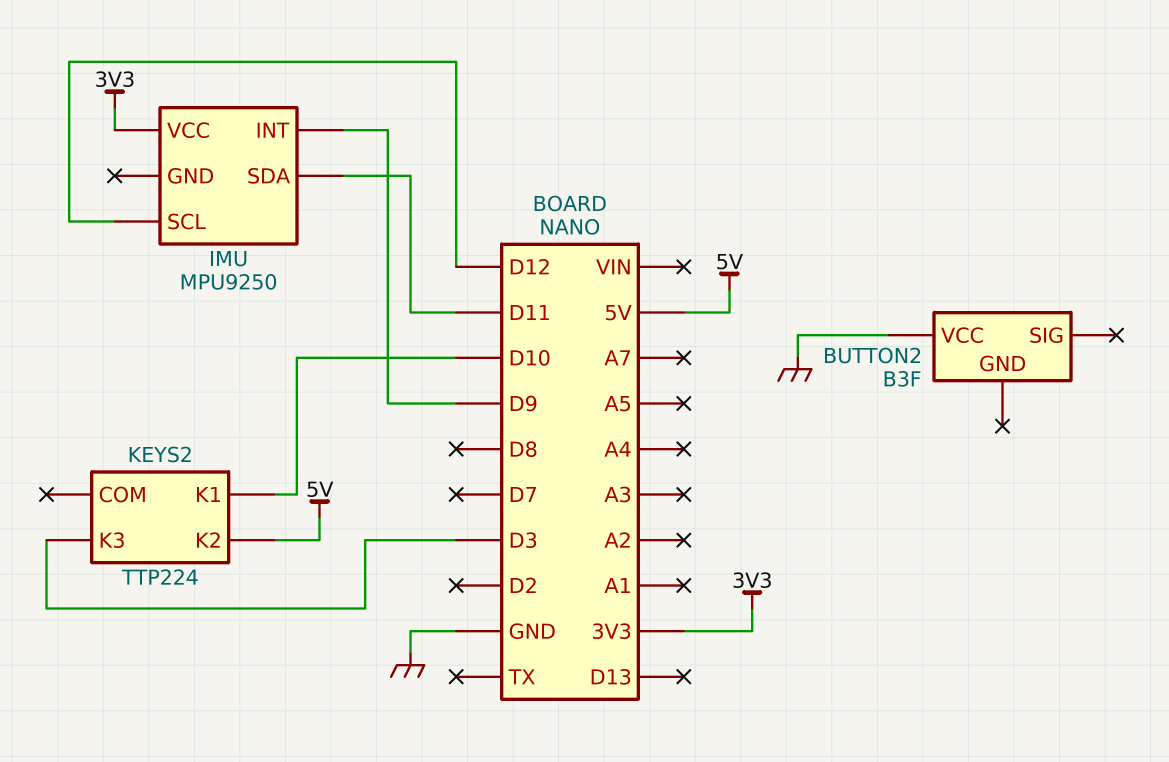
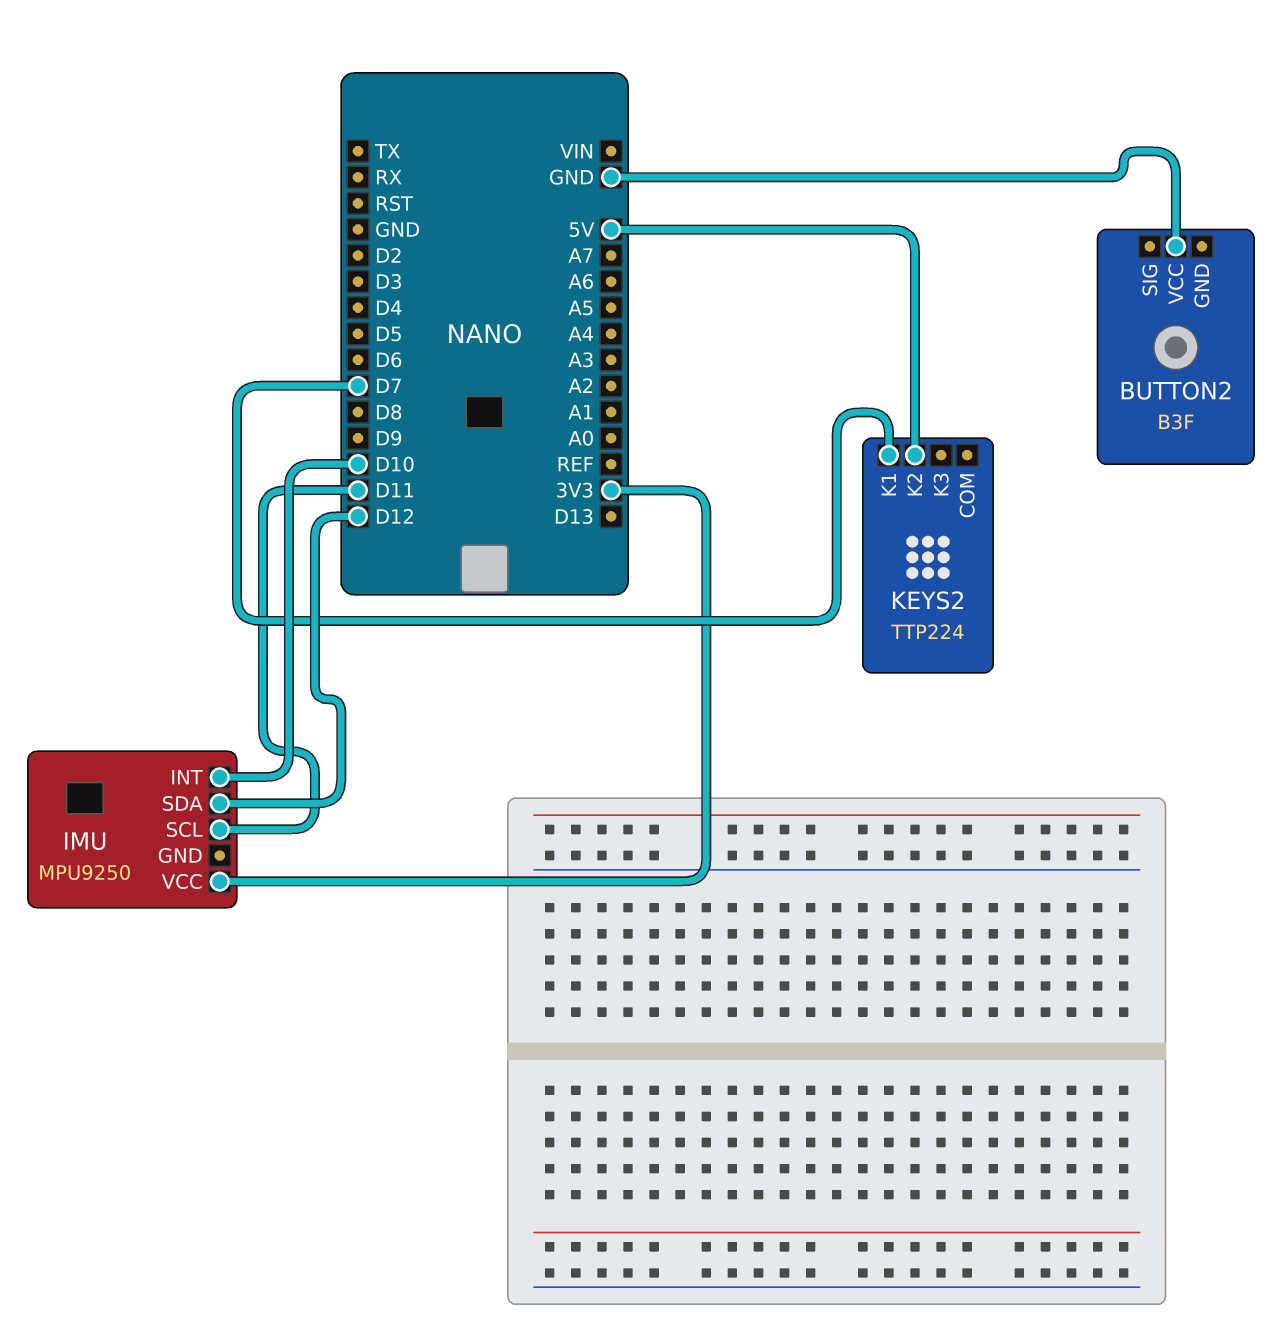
IMU pin INT: D9 -> D10
IMU pin SCL: D12 -> D11
IMU pin SDA: D11 -> D12
KEYS2 pin K1: D10 -> D7
KEYS2 pin K3: D3 -> none

